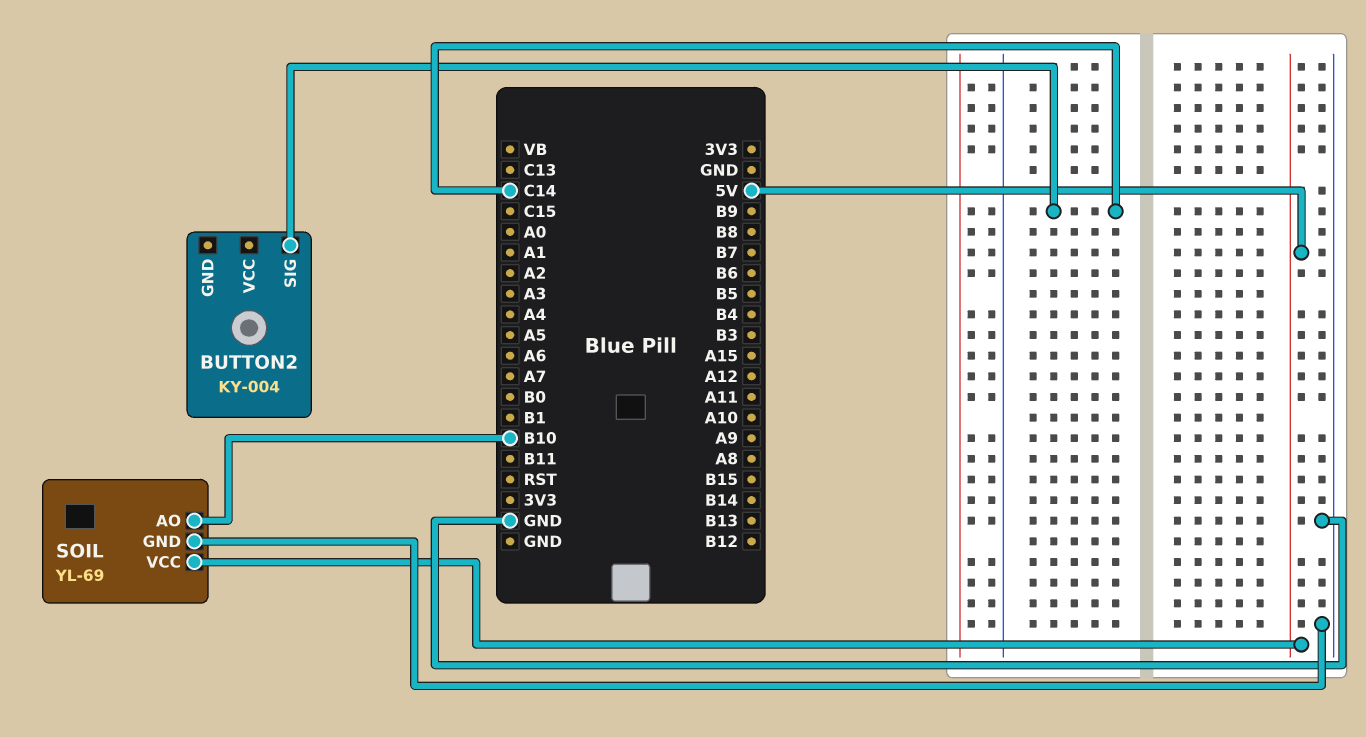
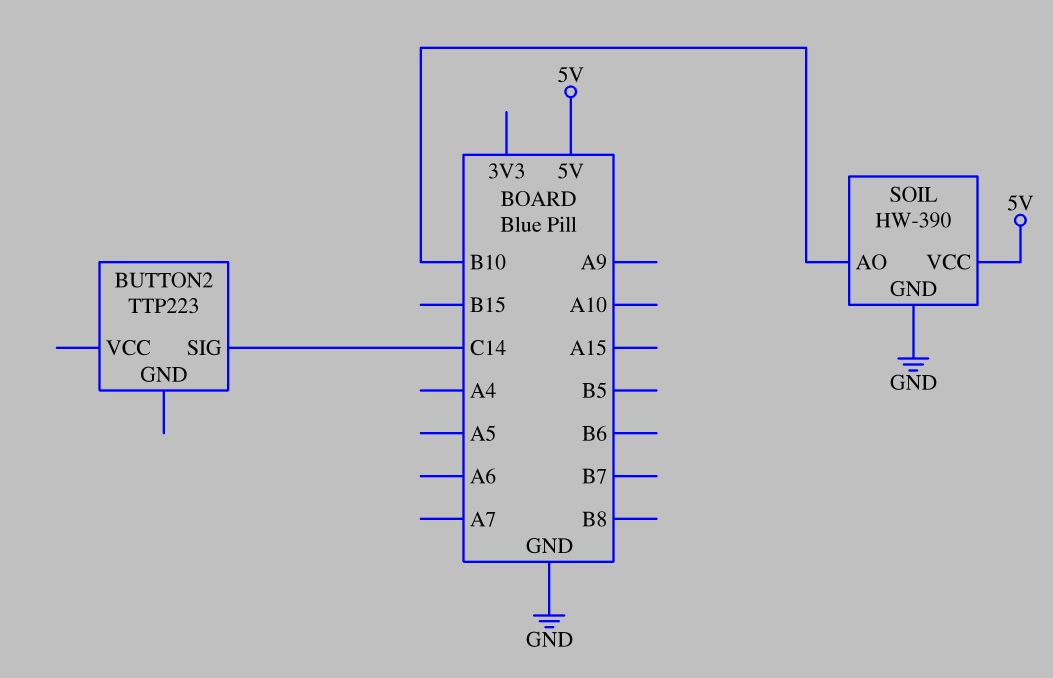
BUTTON2: KY-004 -> TTP223
SOIL: YL-69 -> HW-390

